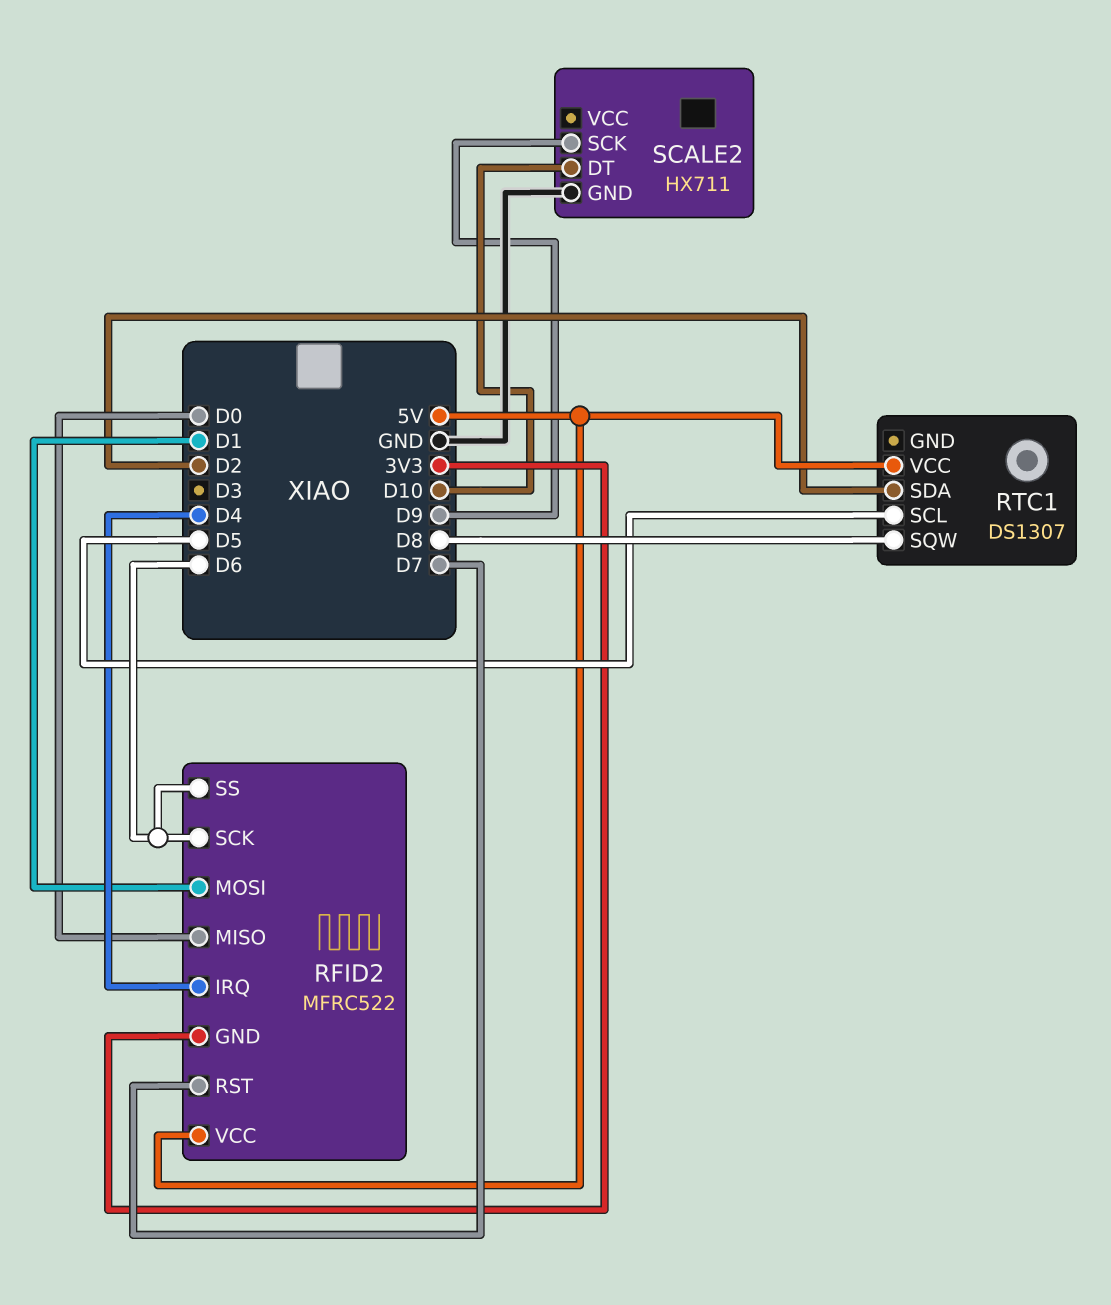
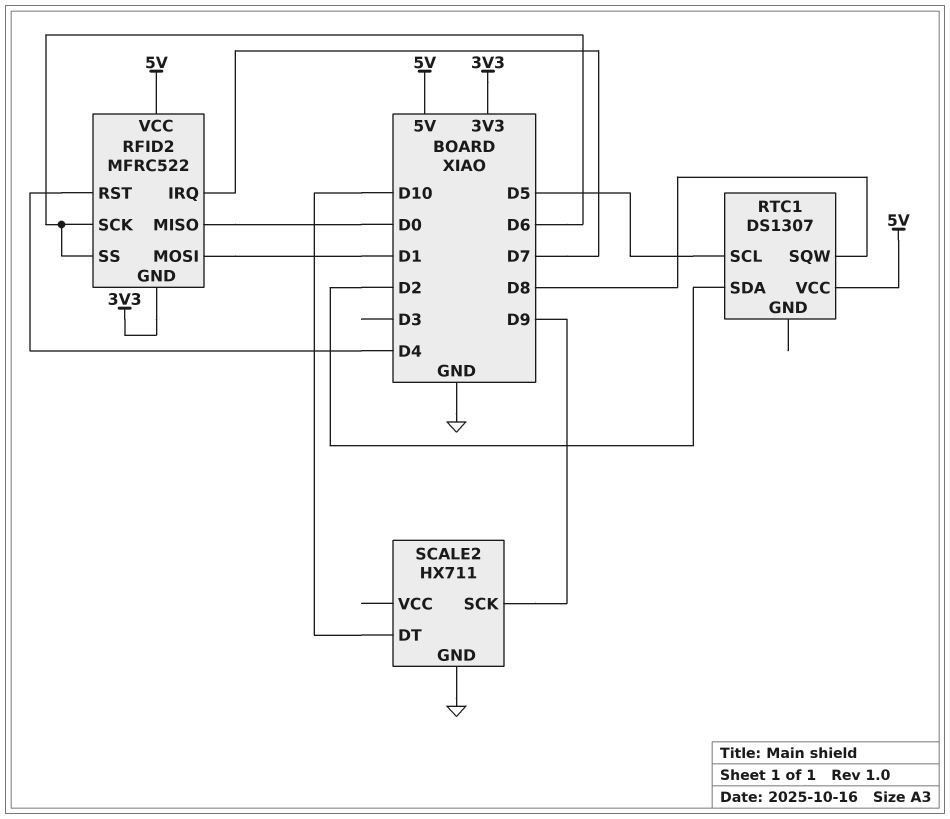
RFID2 pin IRQ: D4 -> D7
RFID2 pin RST: D7 -> D4

